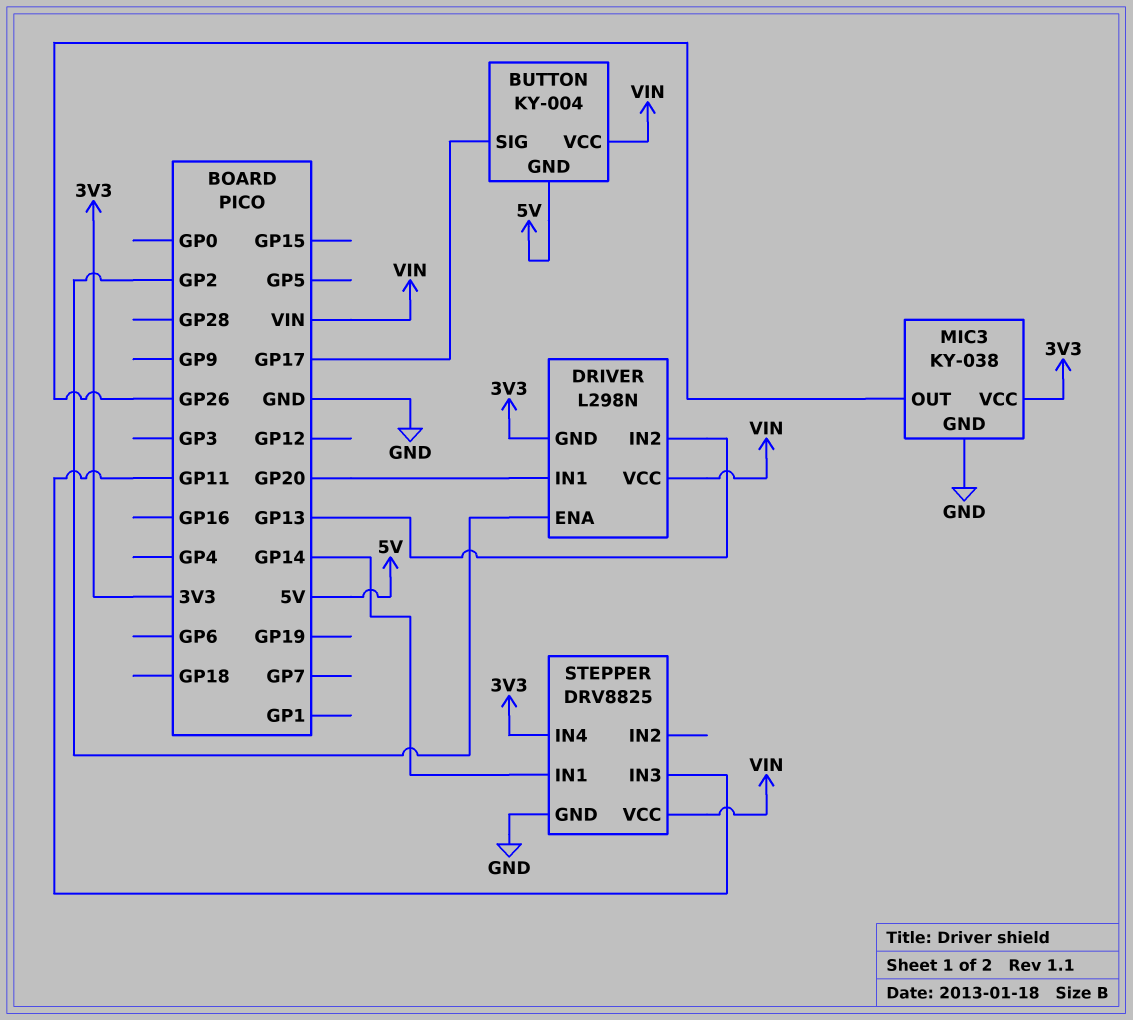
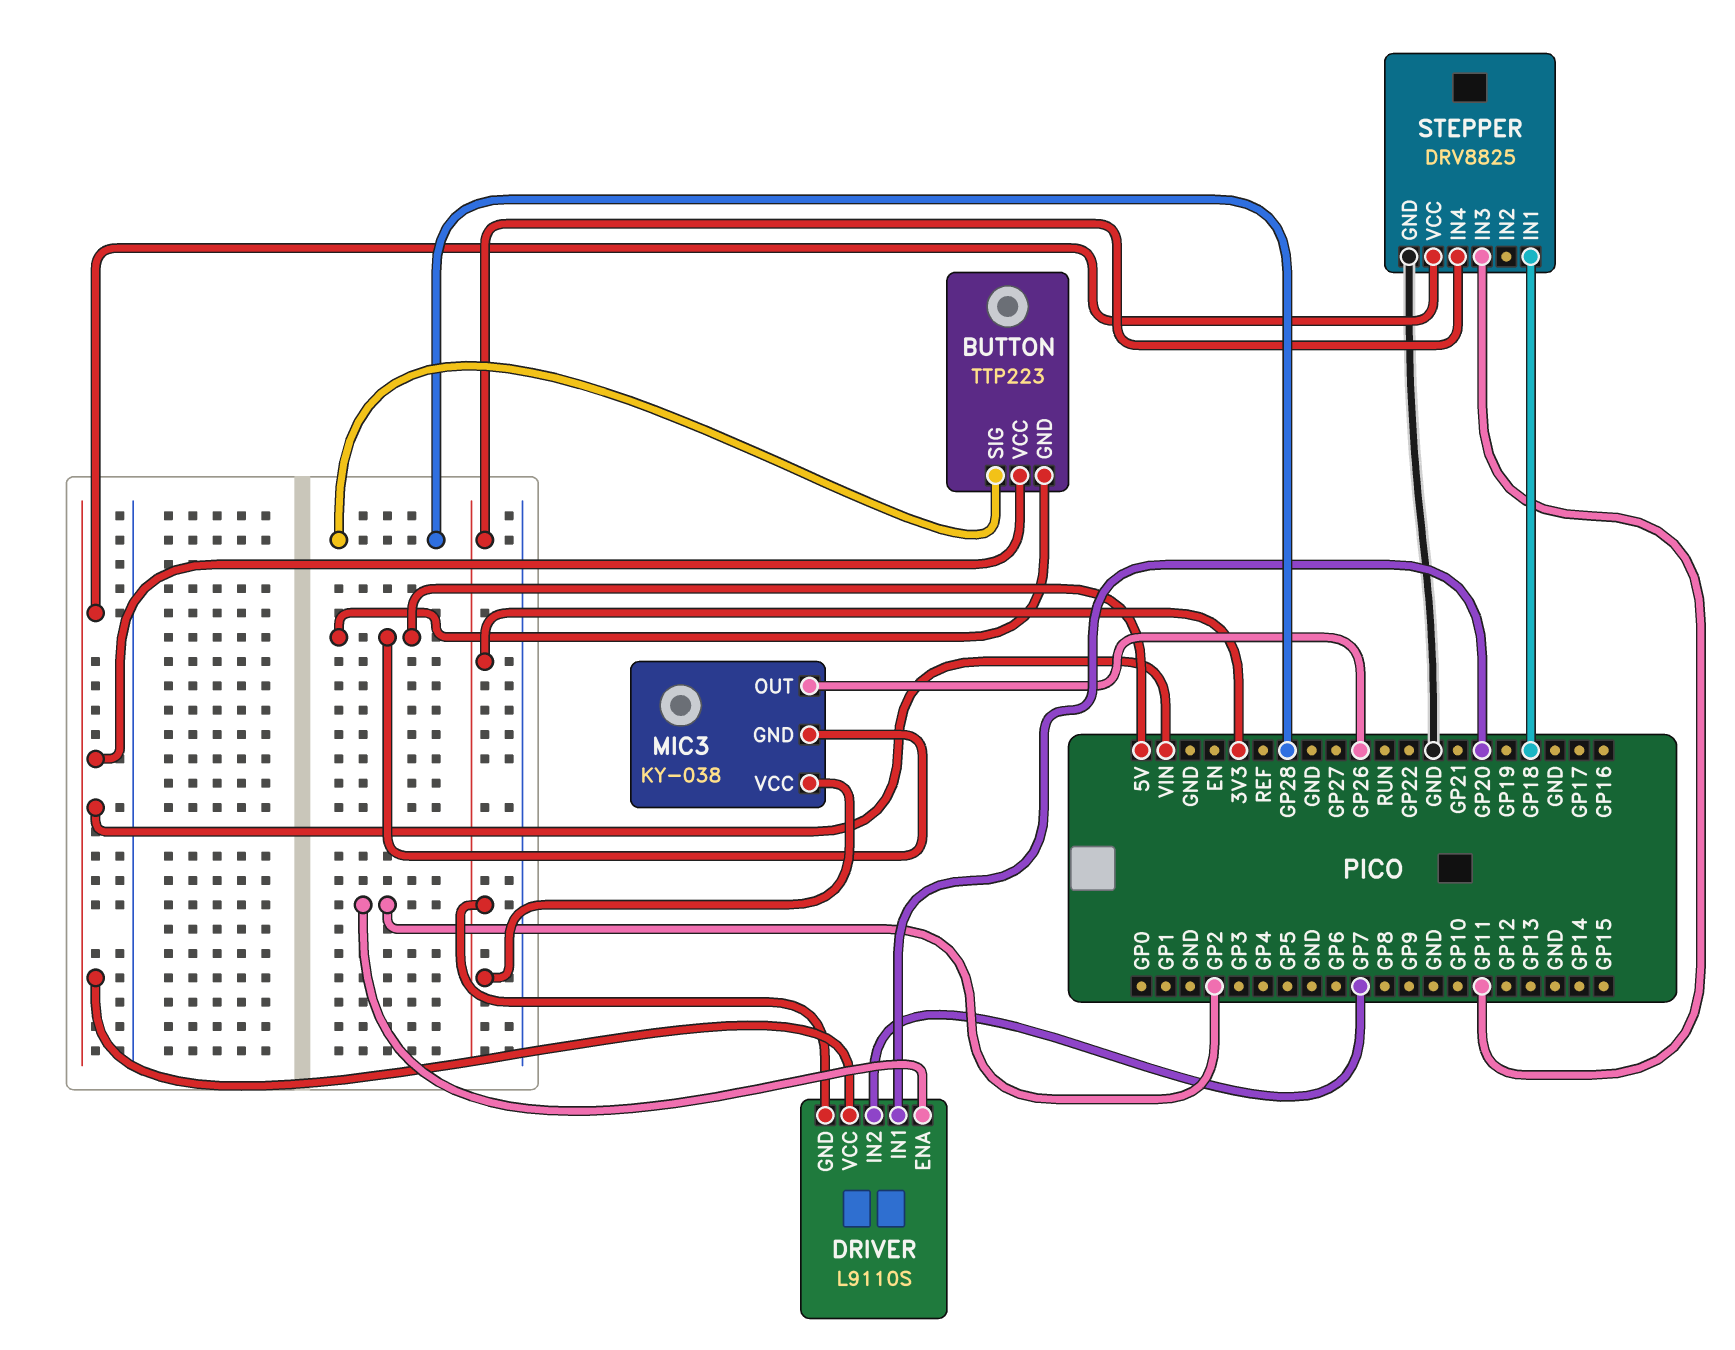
BUTTON: KY-004 -> TTP223
BUTTON pin SIG: GP17 -> GP28
DRIVER: L298N -> L9110S
DRIVER pin IN2: GP13 -> GP7
MIC3 pin GND: GND -> 5V
STEPPER pin IN1: GP14 -> GP18

